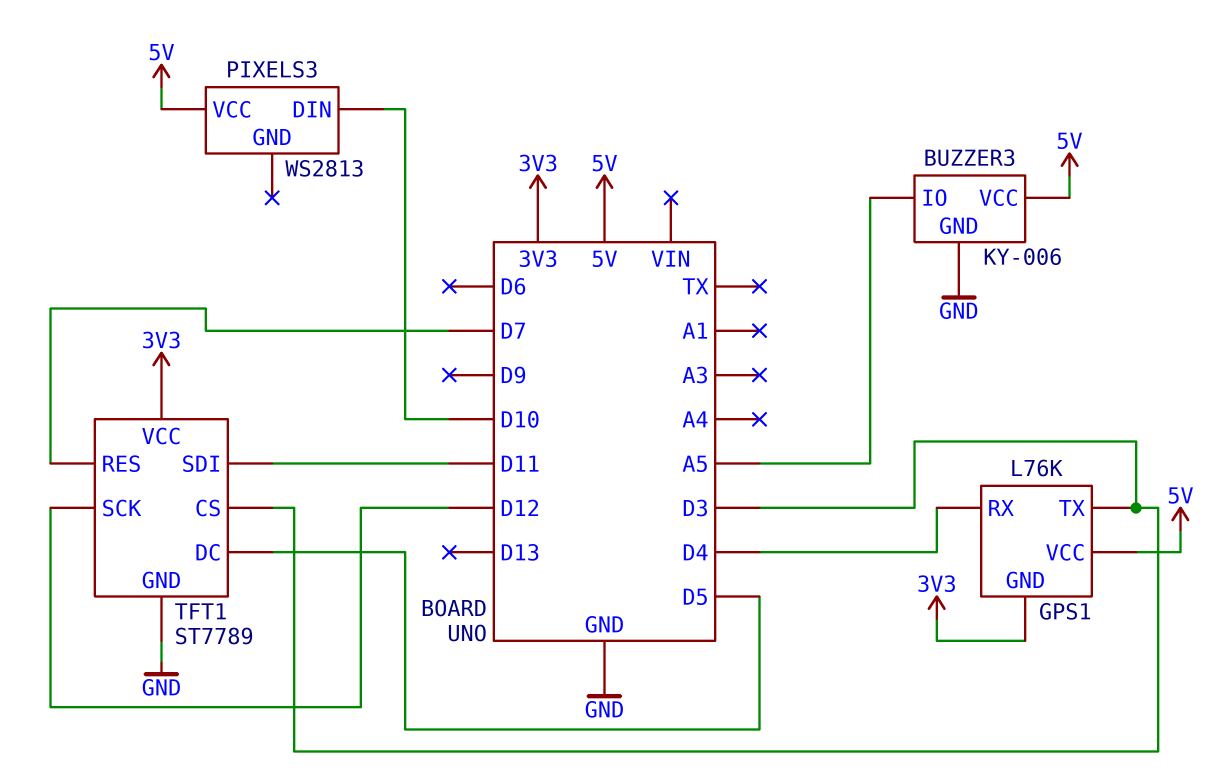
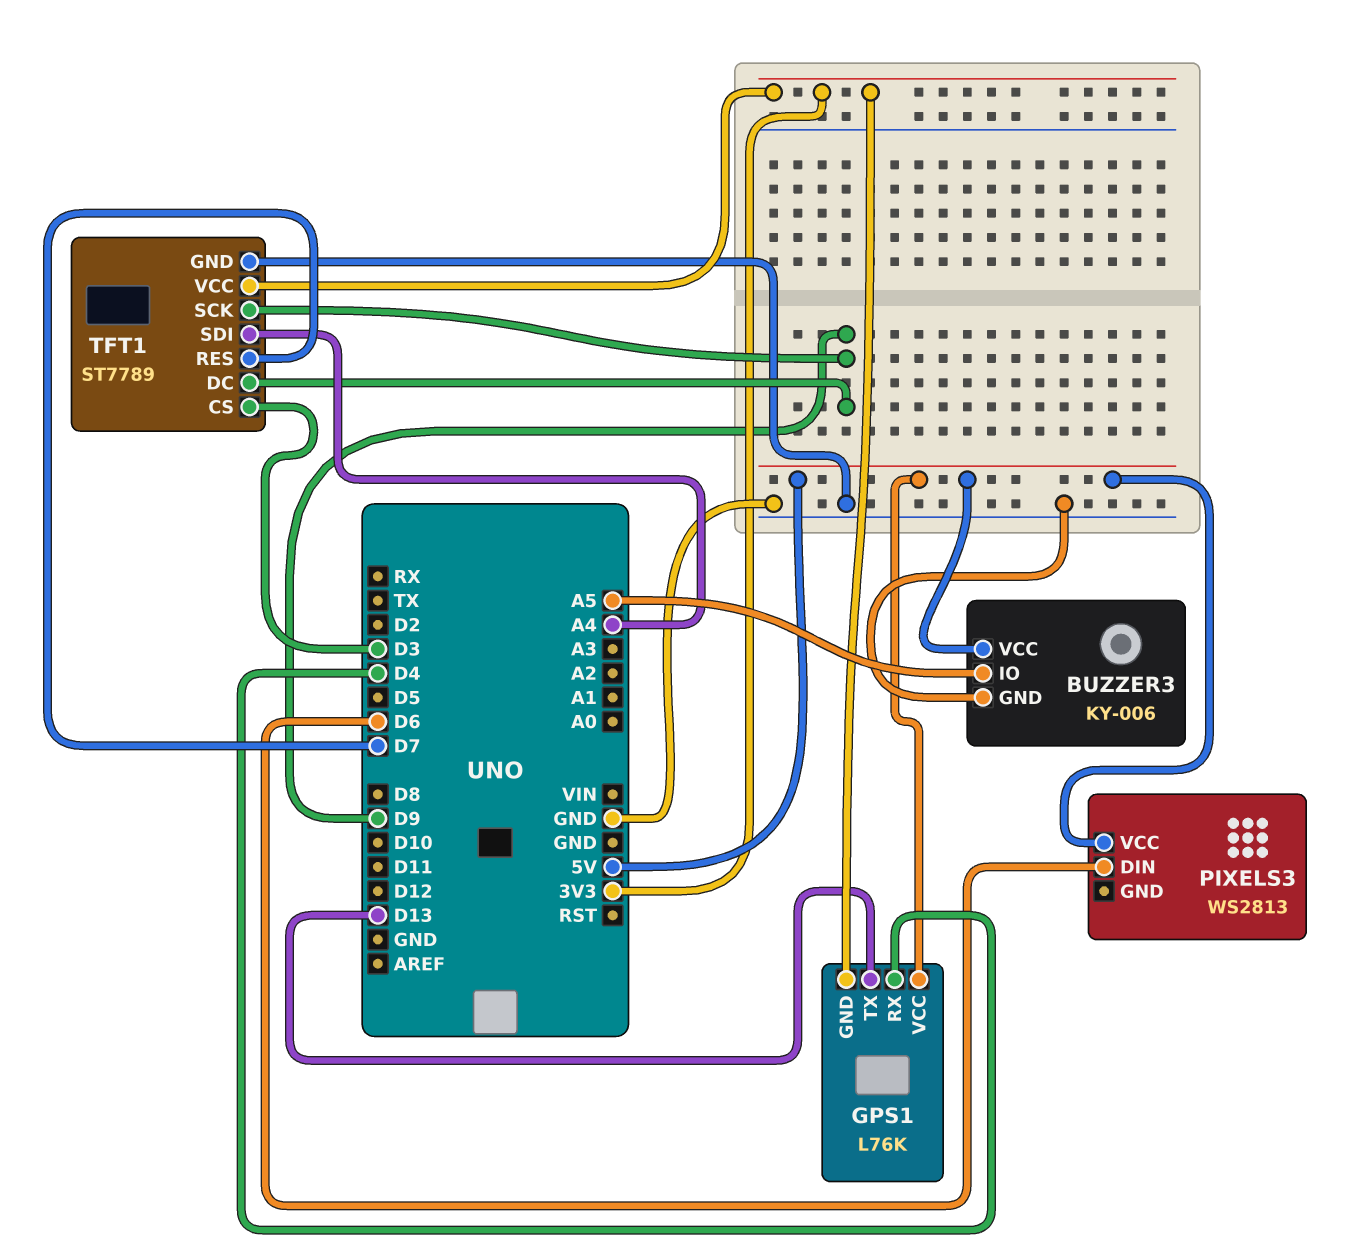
GPS1 pin TX: D3 -> D13
PIXELS3 pin DIN: D10 -> D6
TFT1 pin DC: D5 -> D9
TFT1 pin SCK: D12 -> D9
TFT1 pin SDI: D11 -> A4

